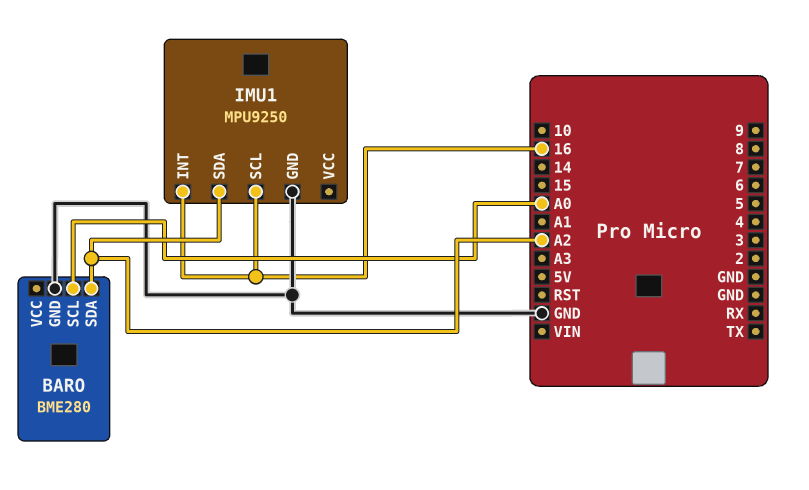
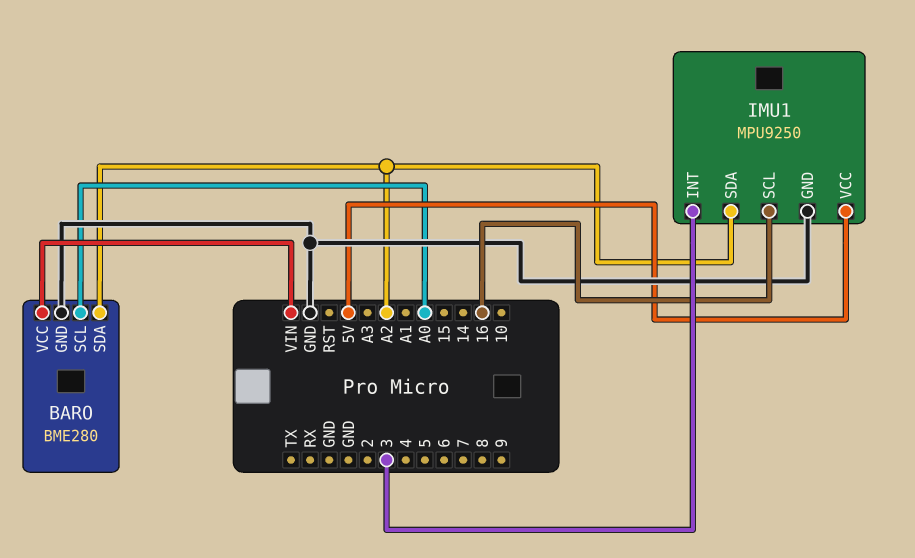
BARO pin VCC: none -> VIN
IMU1 pin INT: 16 -> 3
IMU1 pin VCC: none -> 5V

